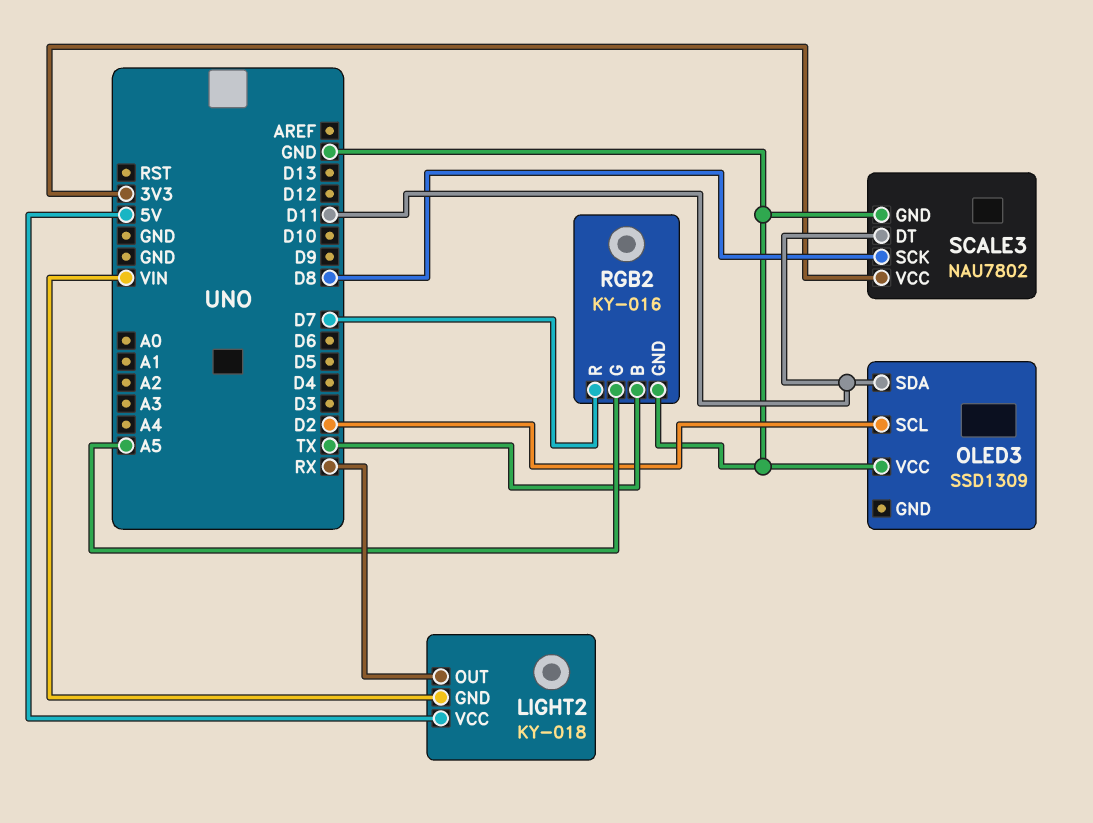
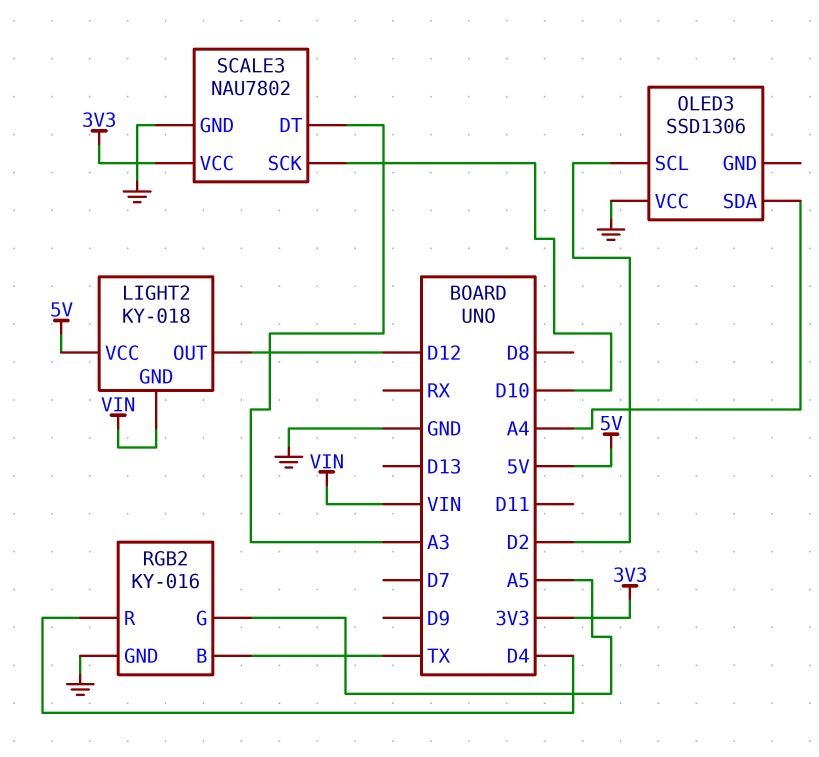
LIGHT2 pin OUT: RX -> D12
OLED3: SSD1309 -> SSD1306
OLED3 pin SDA: D11 -> A4
RGB2 pin R: D7 -> D4
SCALE3 pin DT: D11 -> A3
SCALE3 pin SCK: D8 -> D10

